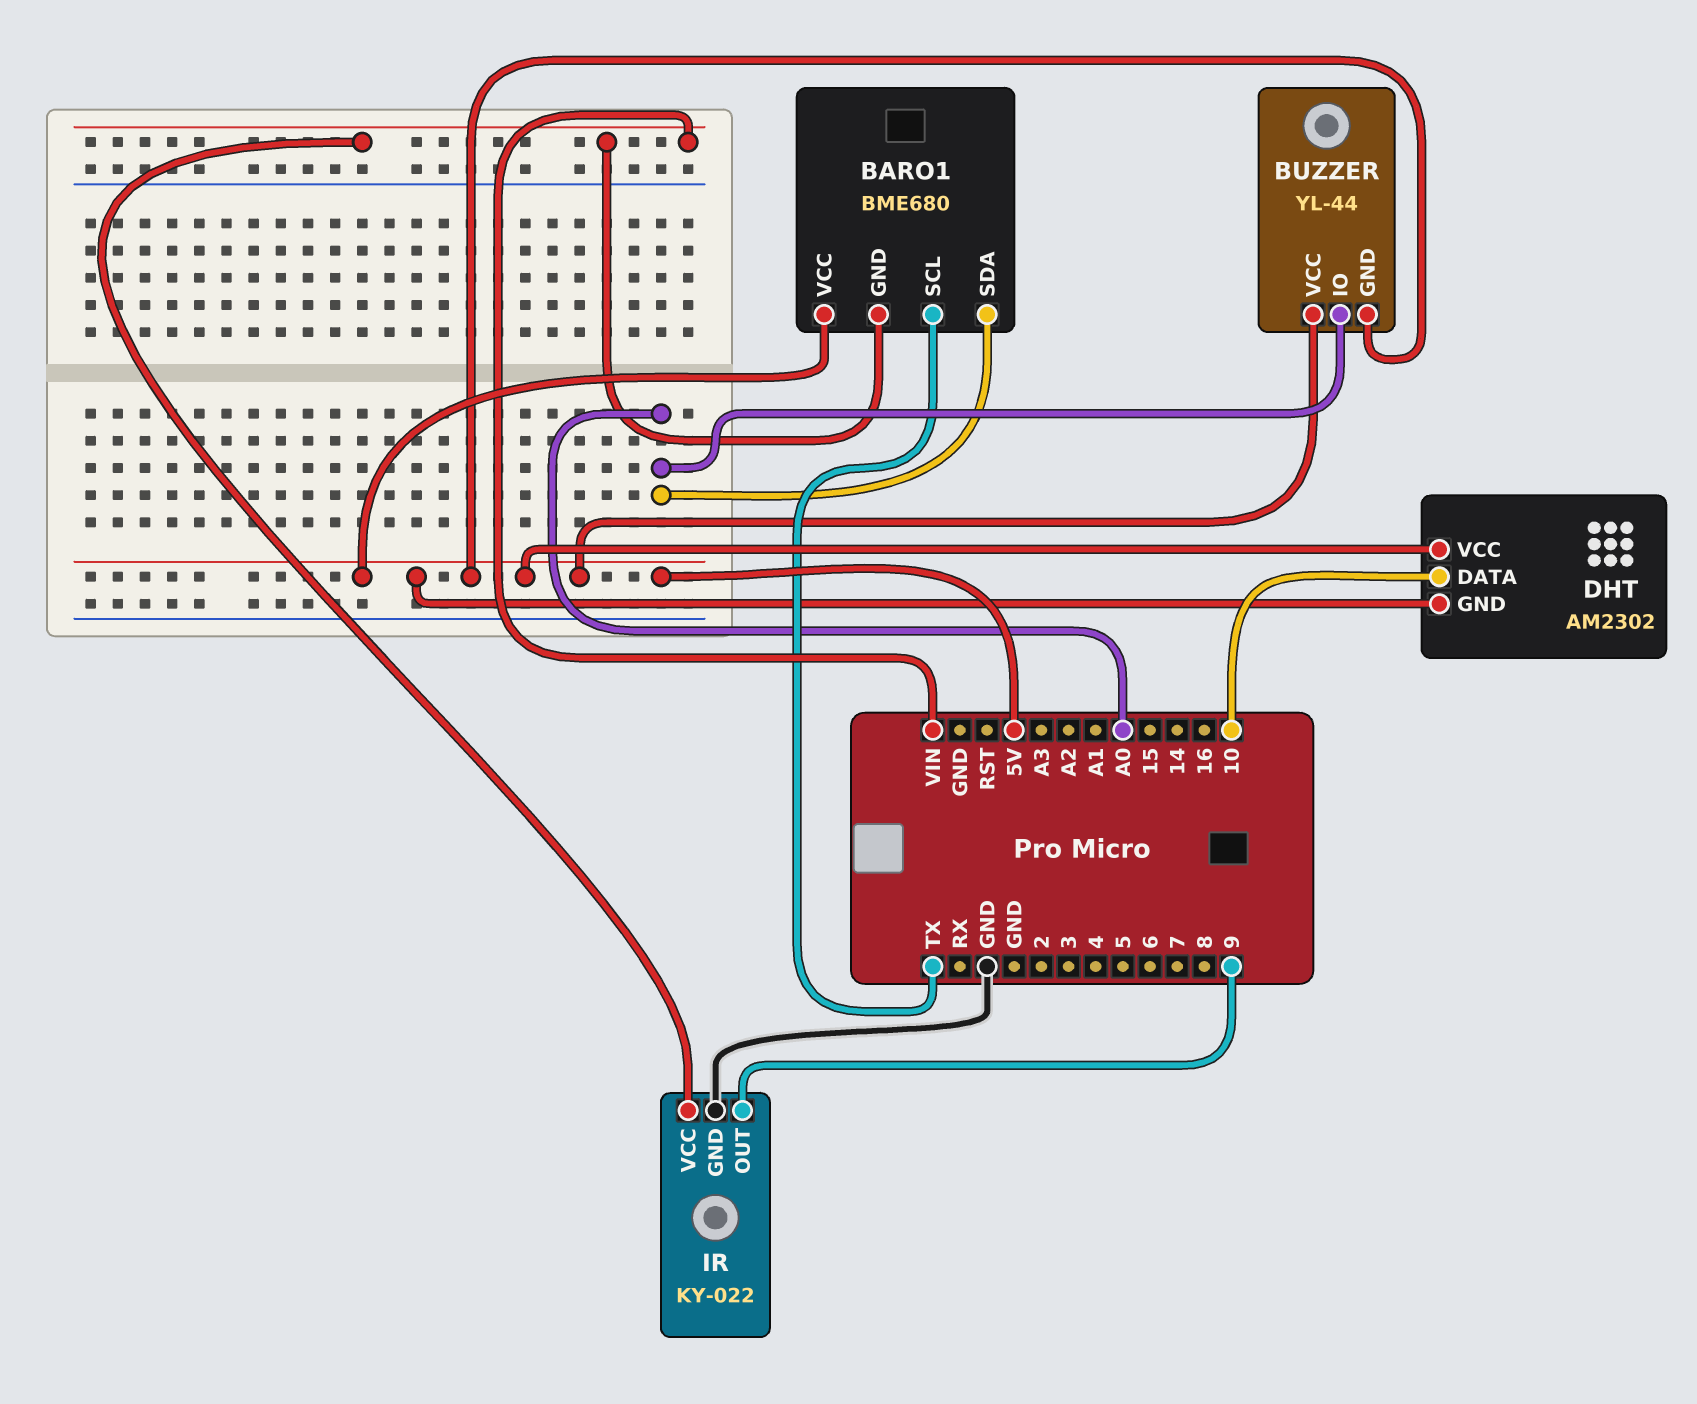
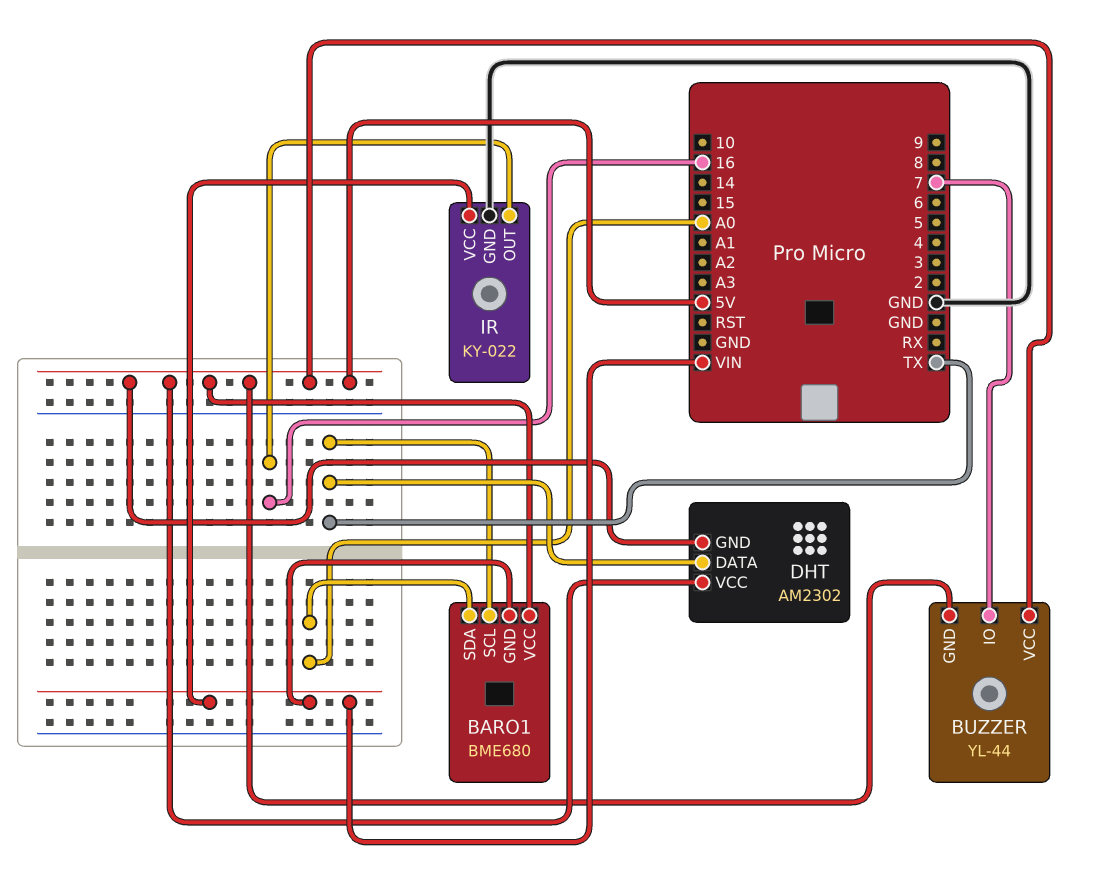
BUZZER pin IO: A0 -> 7
DHT pin DATA: 10 -> TX
IR pin OUT: 9 -> 16

